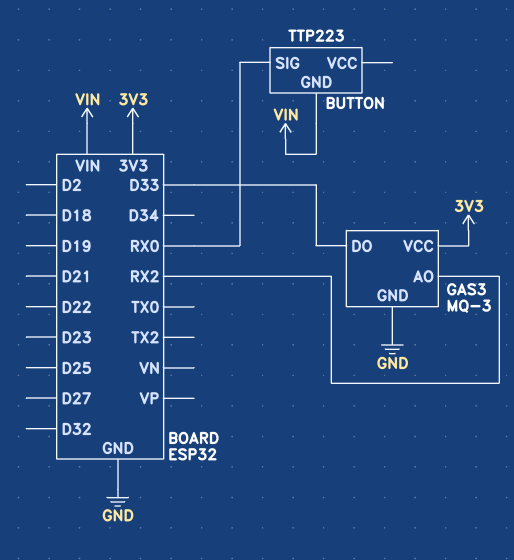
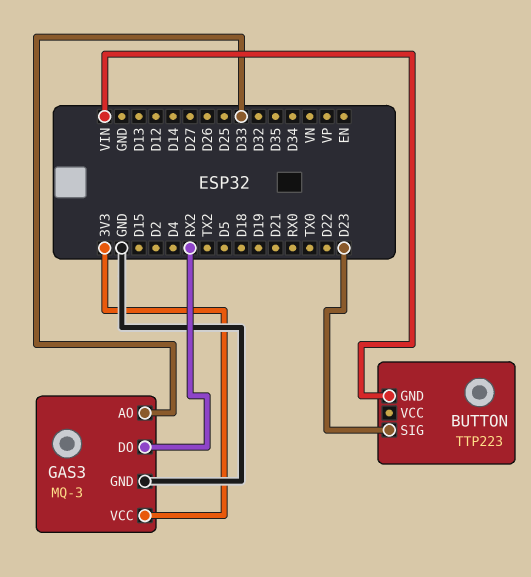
BUTTON pin SIG: RX0 -> D23
GAS3 pin AO: RX2 -> D33
GAS3 pin DO: D33 -> RX2

